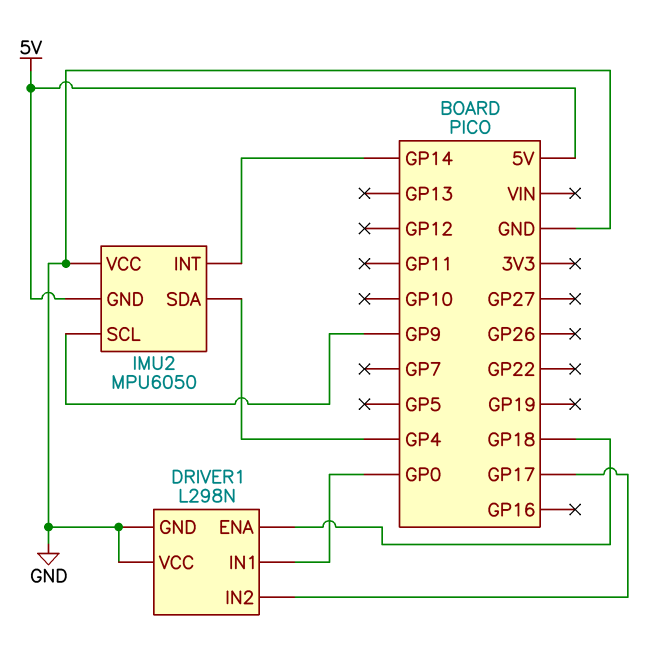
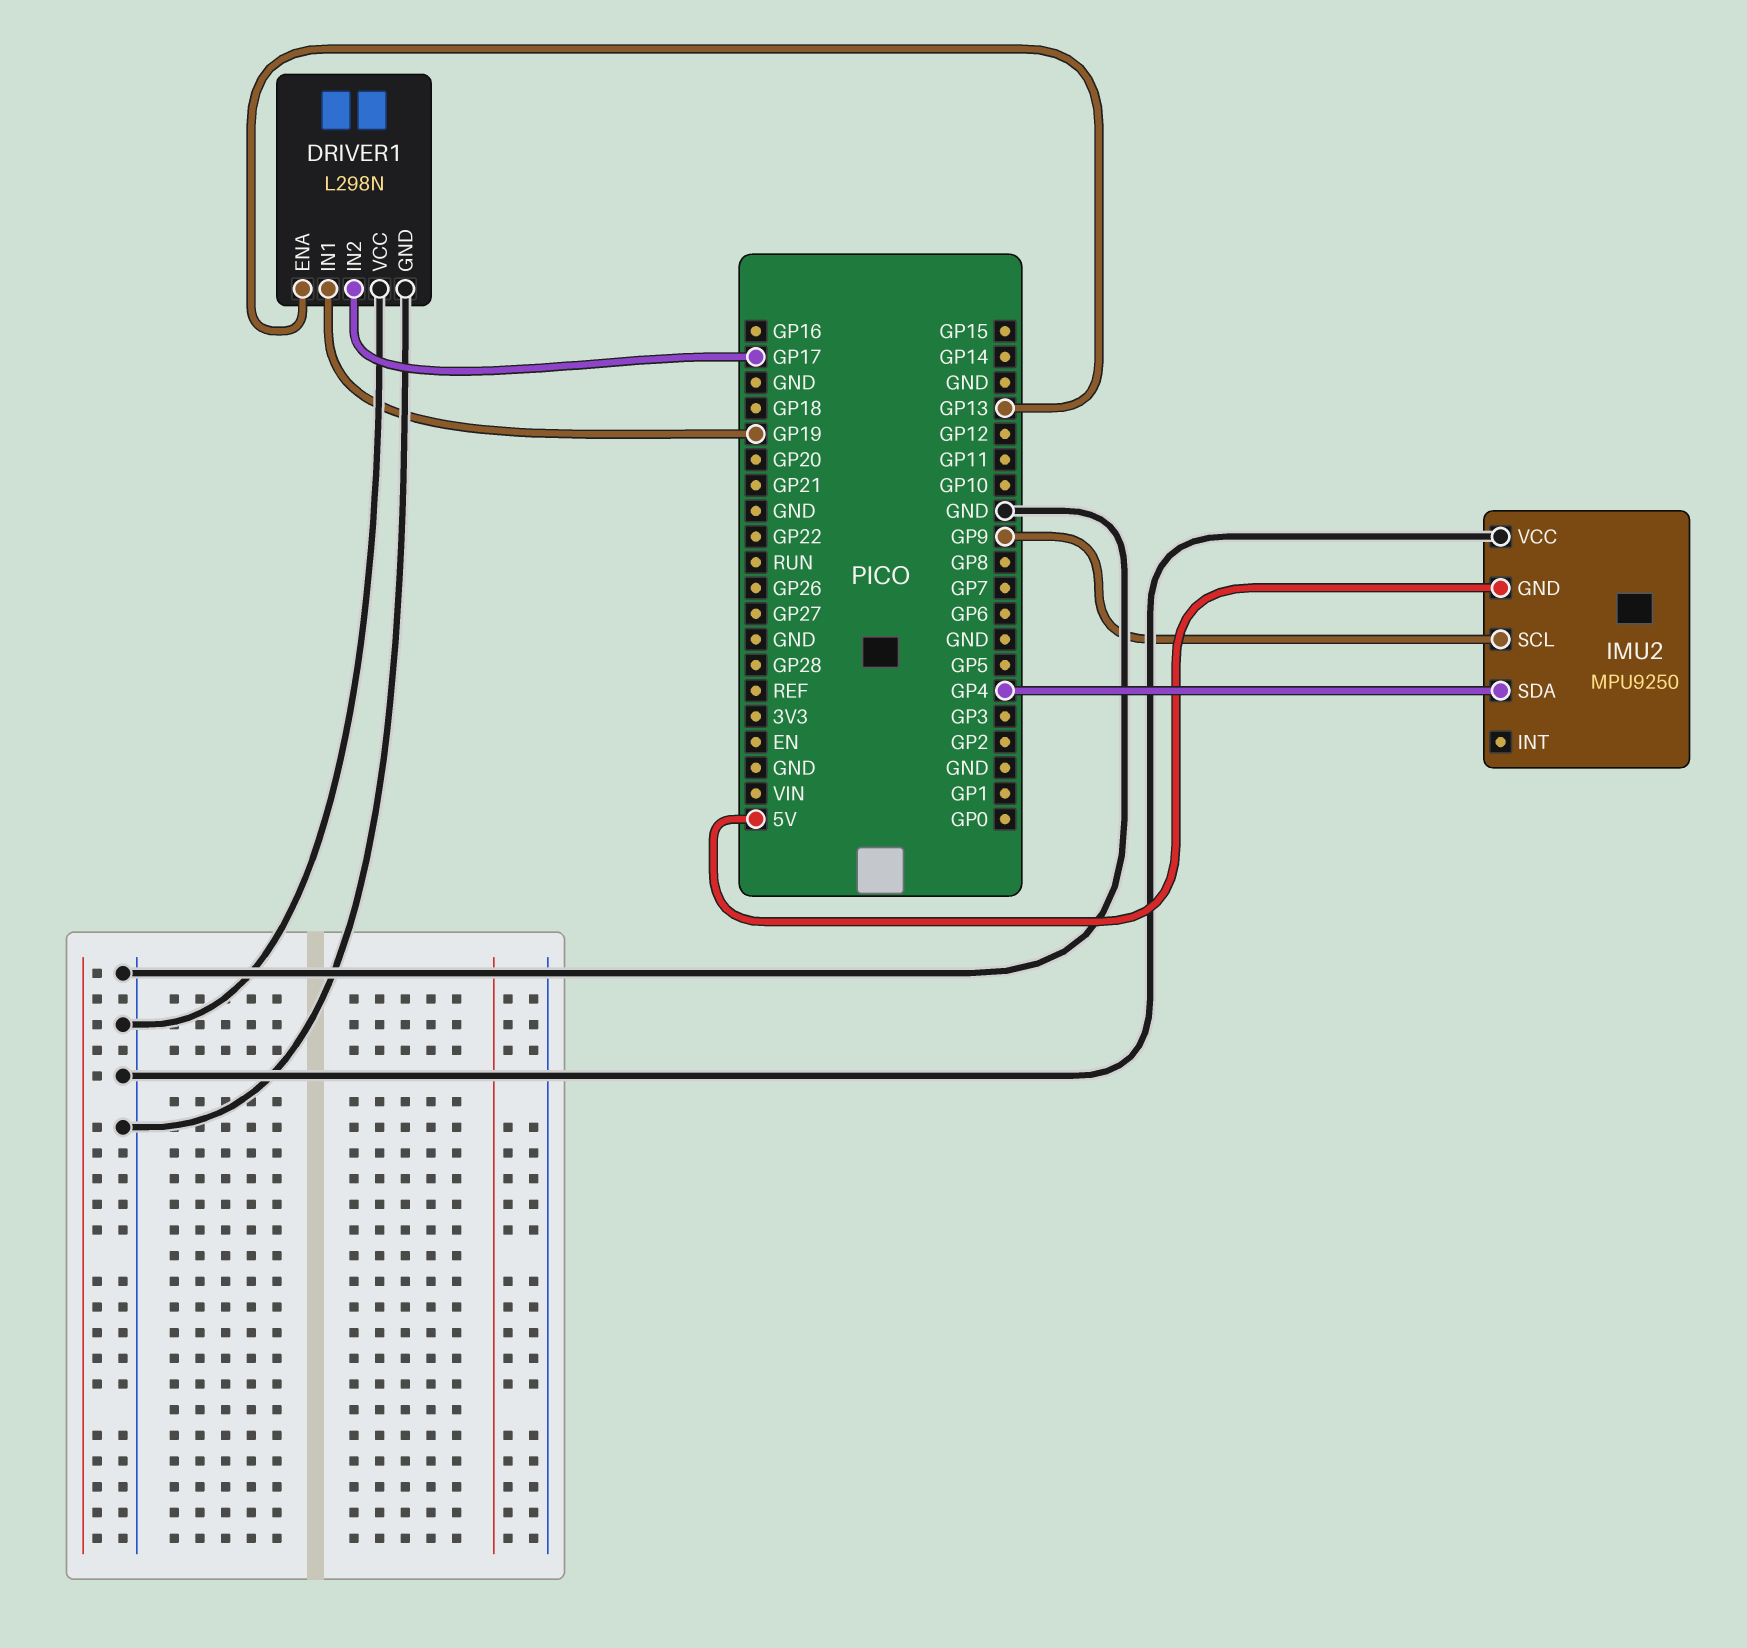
DRIVER1 pin ENA: GP18 -> GP13
DRIVER1 pin IN1: GP0 -> GP19
IMU2: MPU6050 -> MPU9250
IMU2 pin INT: GP14 -> none

